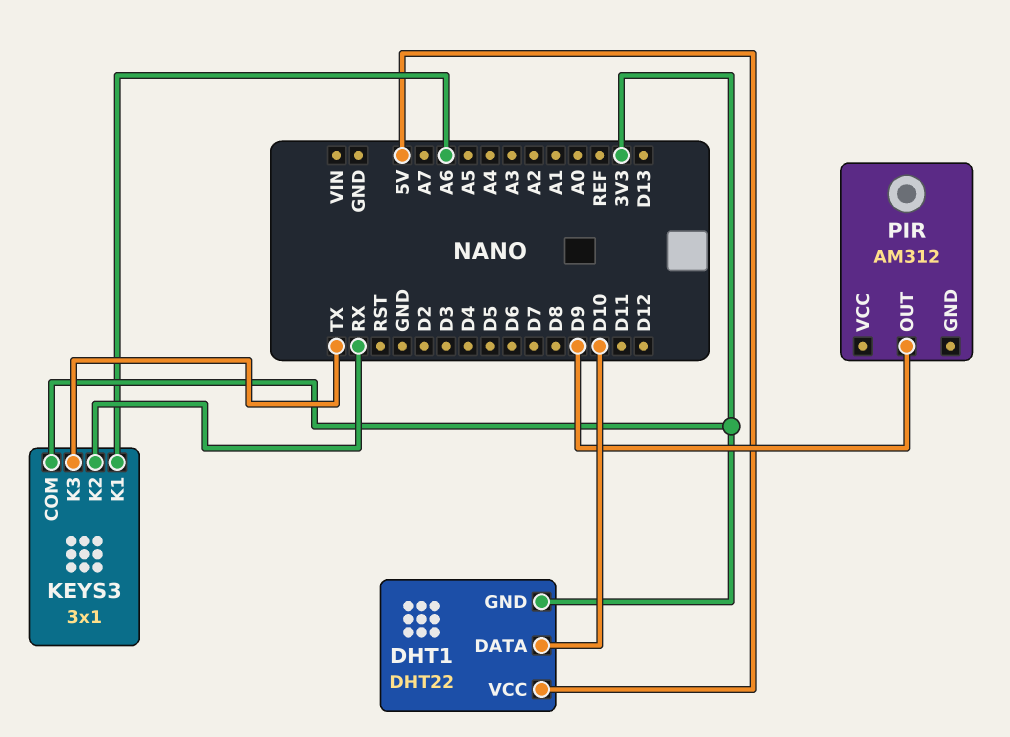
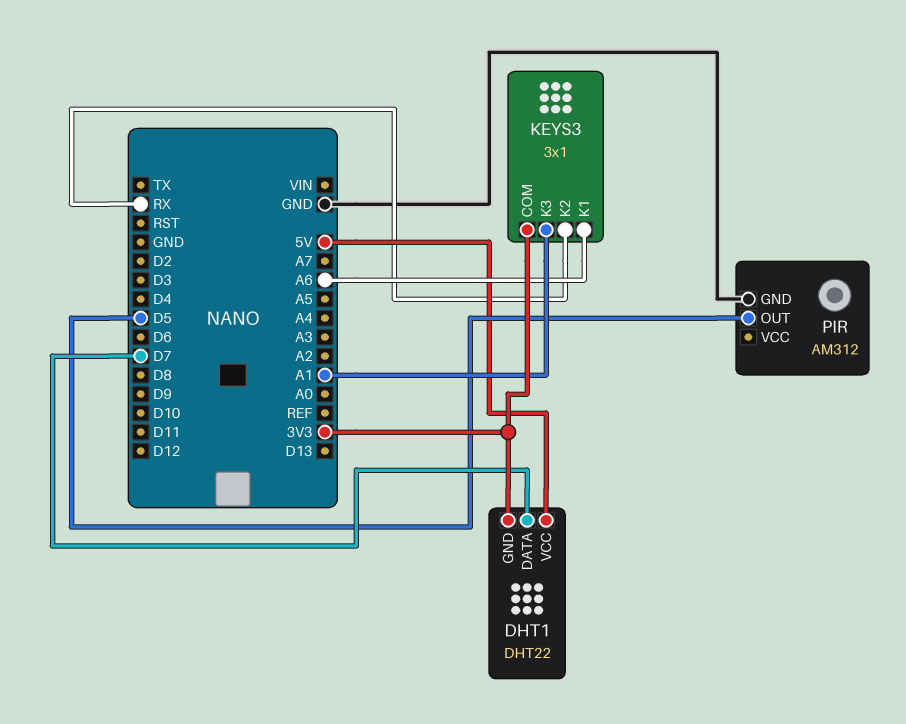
DHT1 pin DATA: D10 -> D7
KEYS3 pin K3: TX -> A1
PIR pin GND: none -> GND
PIR pin OUT: D9 -> D5

